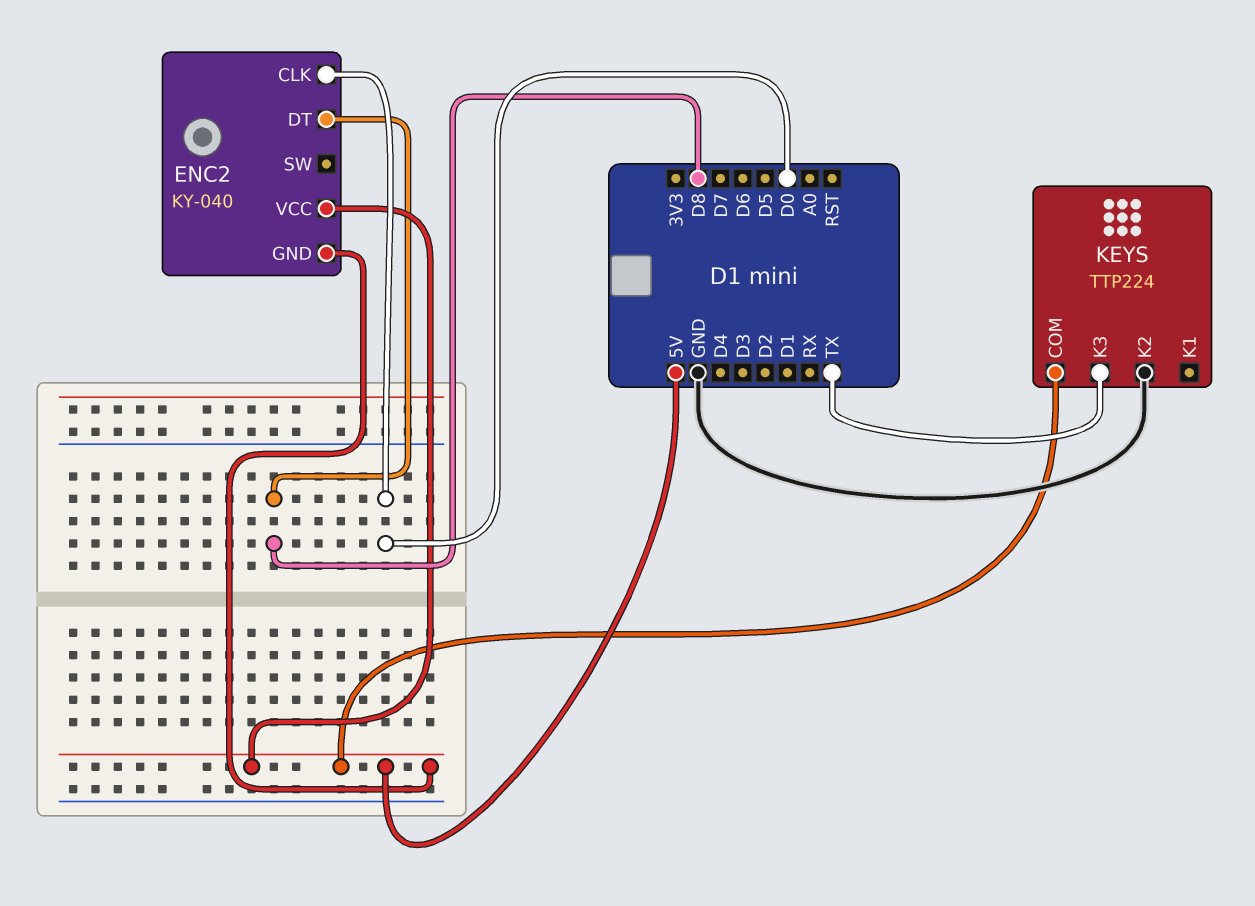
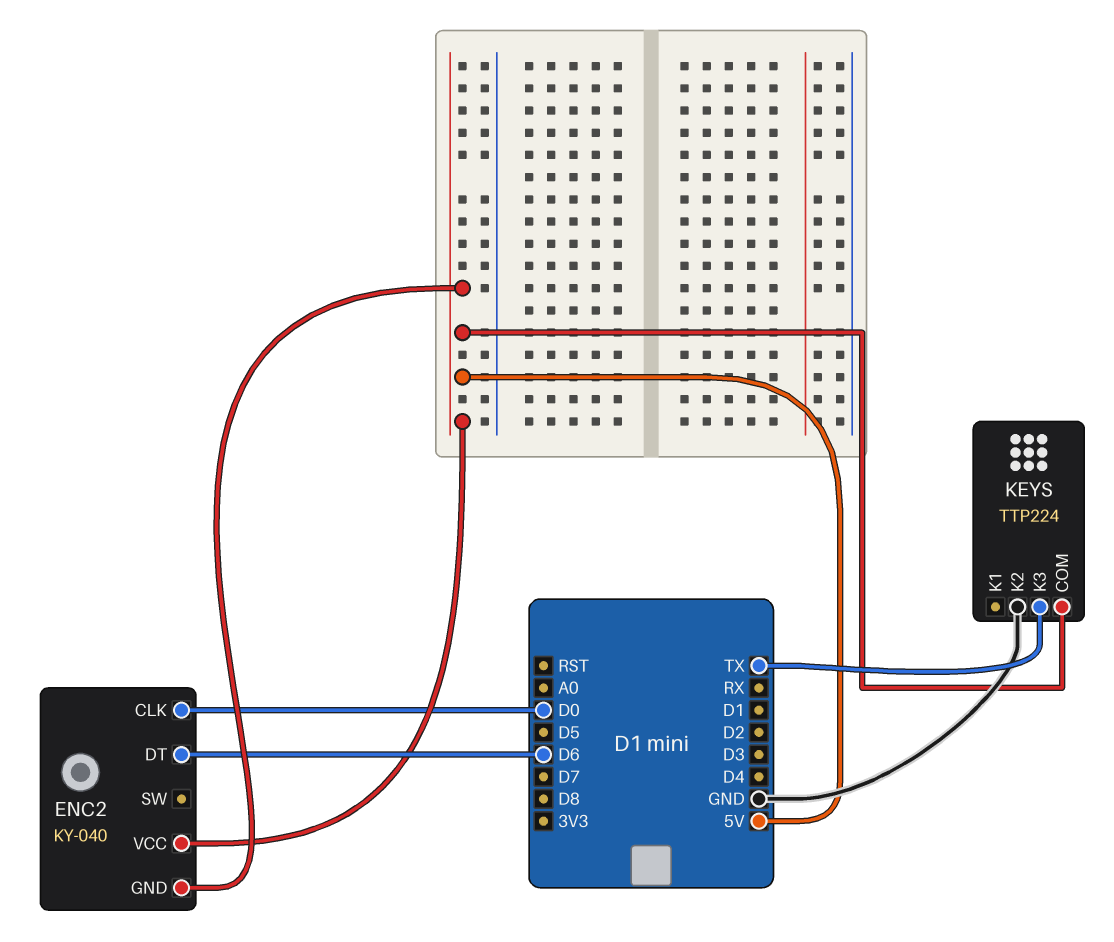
ENC2 pin DT: D8 -> D6

